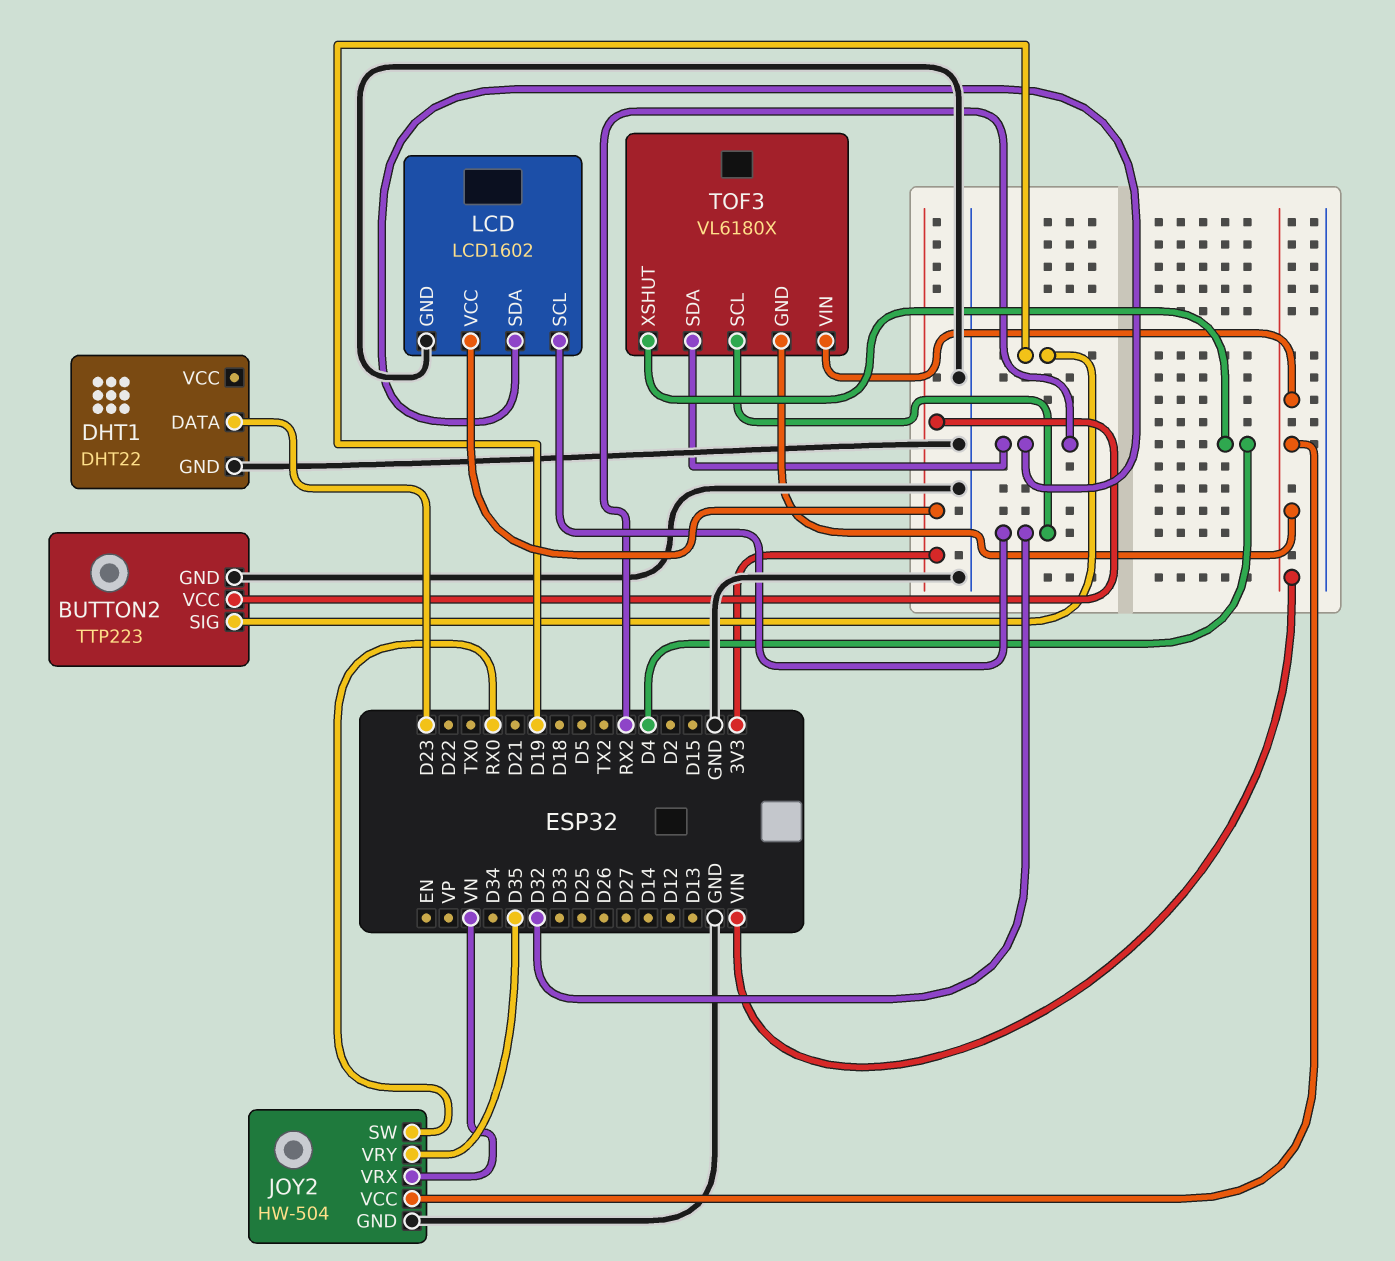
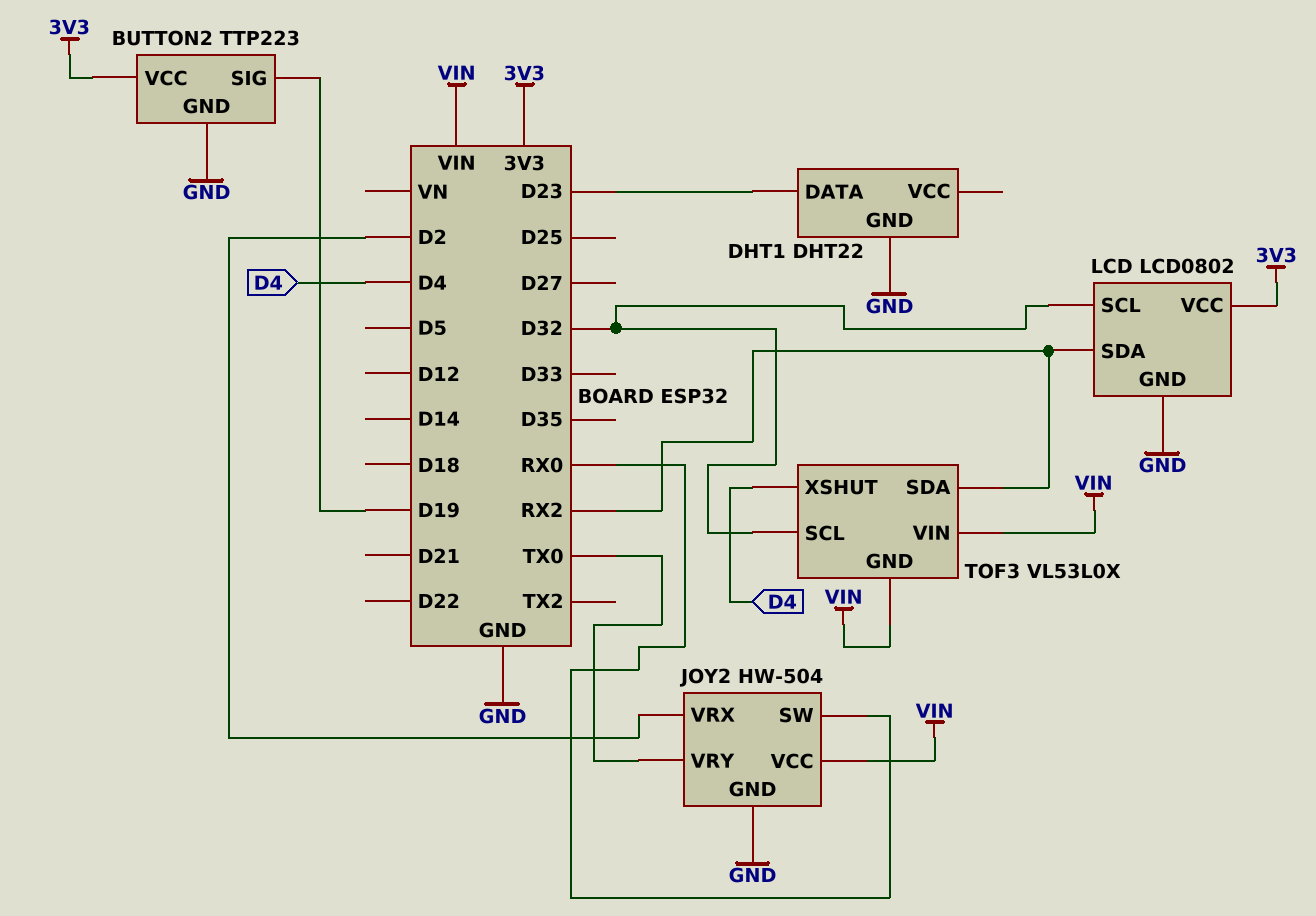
JOY2 pin VRX: VN -> D2
JOY2 pin VRY: D35 -> TX0
LCD: LCD1602 -> LCD0802
TOF3: VL6180X -> VL53L0X

